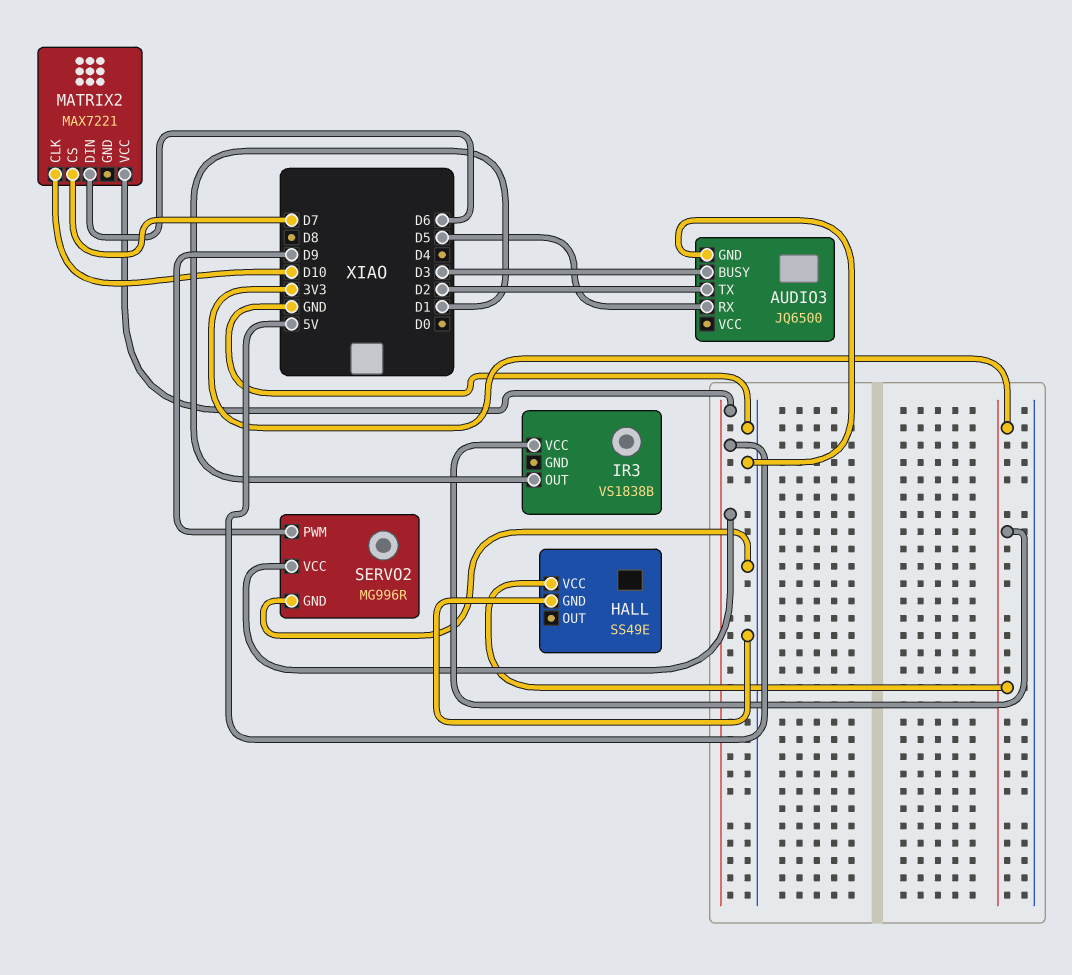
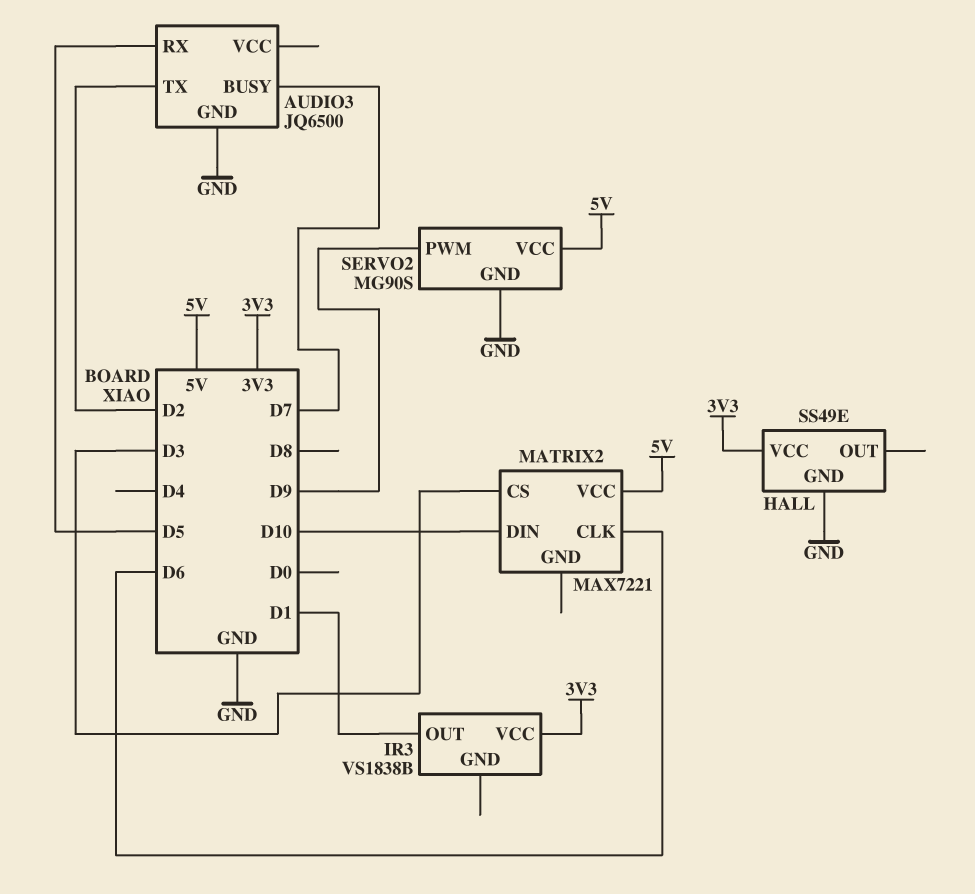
AUDIO3 pin BUSY: D3 -> D7
MATRIX2 pin CLK: D10 -> D6
MATRIX2 pin CS: D7 -> D3
MATRIX2 pin DIN: D6 -> D10
SERVO2: MG996R -> MG90S

